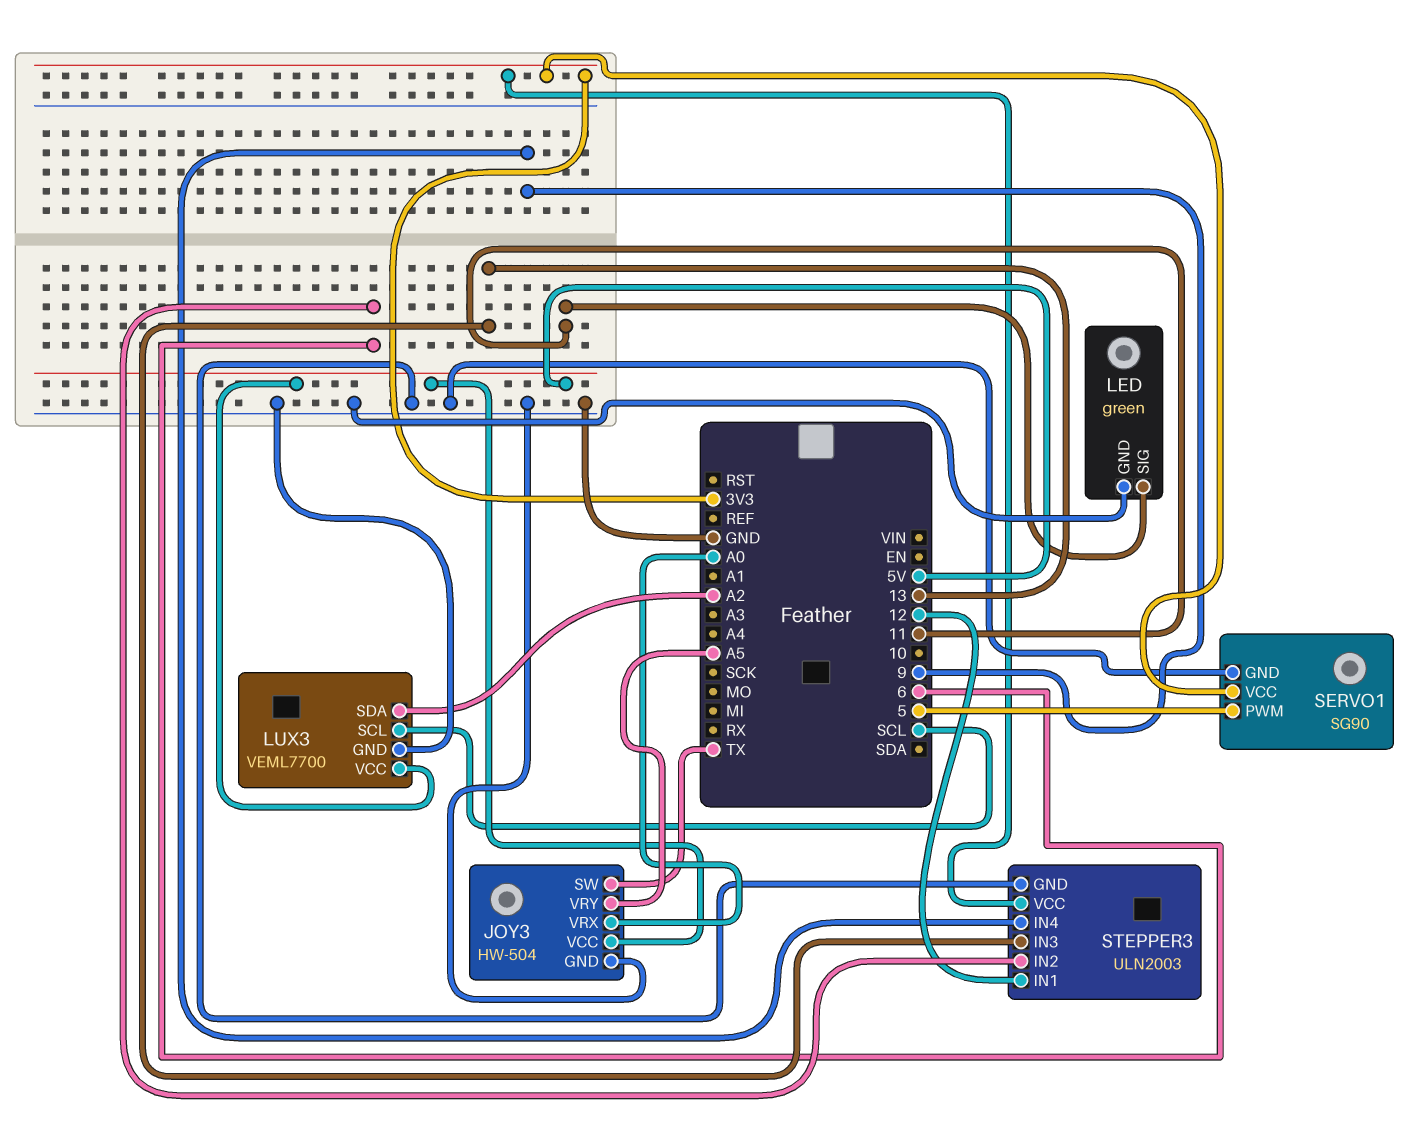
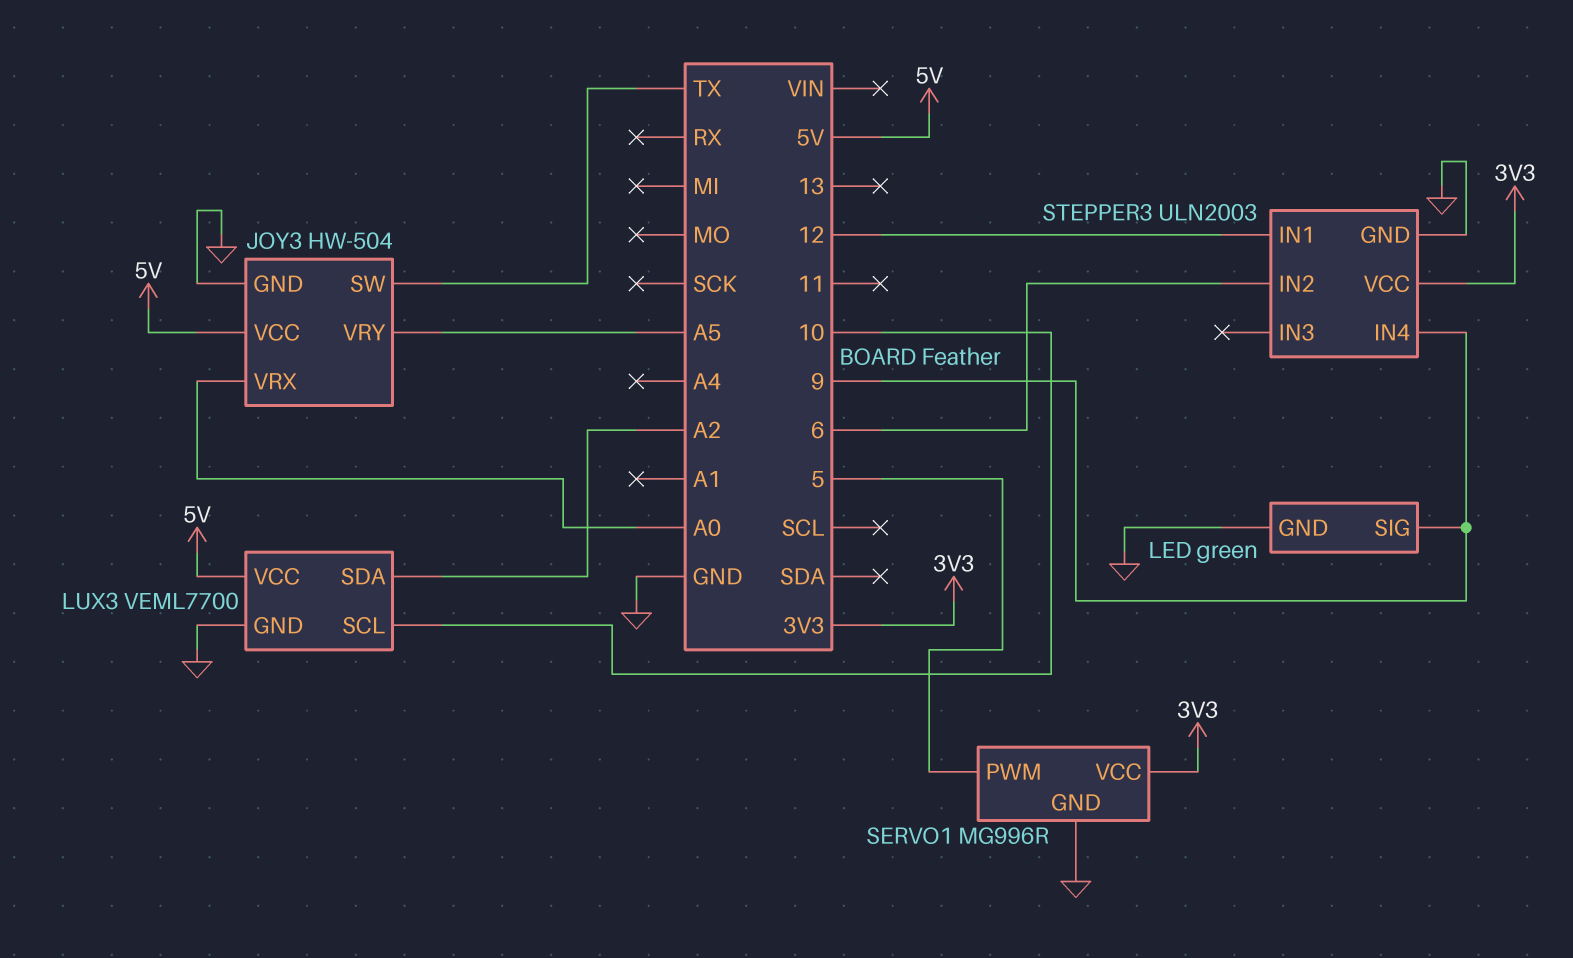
LED pin SIG: 11 -> 9
LUX3 pin SCL: SCL -> 10
SERVO1: SG90 -> MG996R
STEPPER3 pin IN3: 13 -> none

